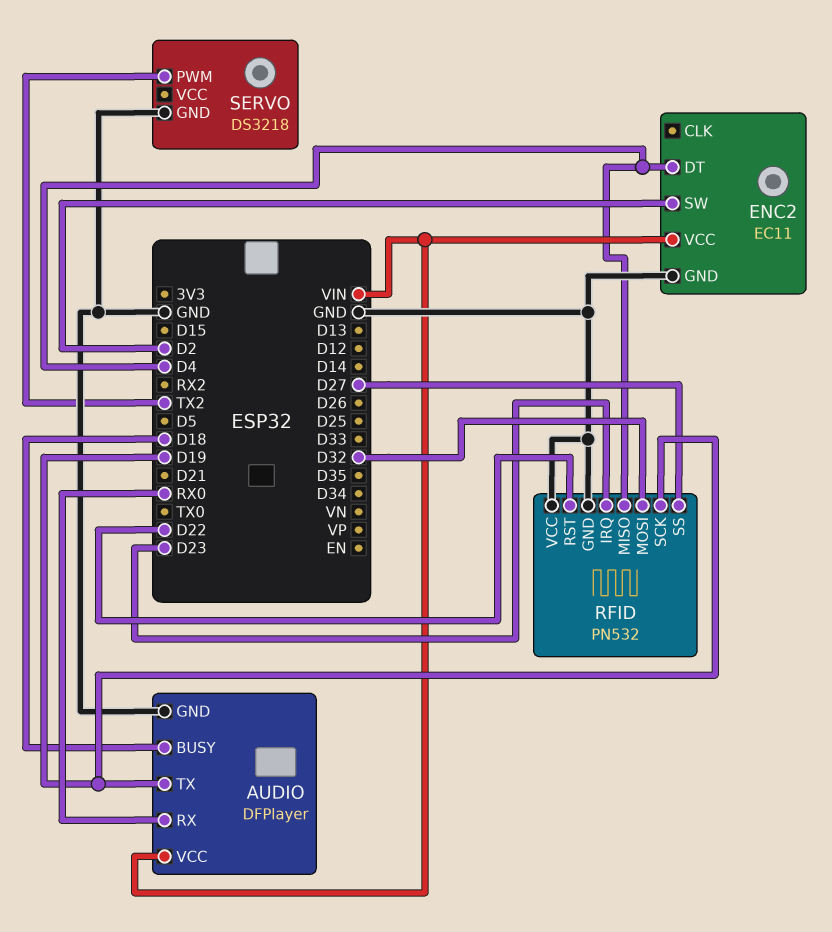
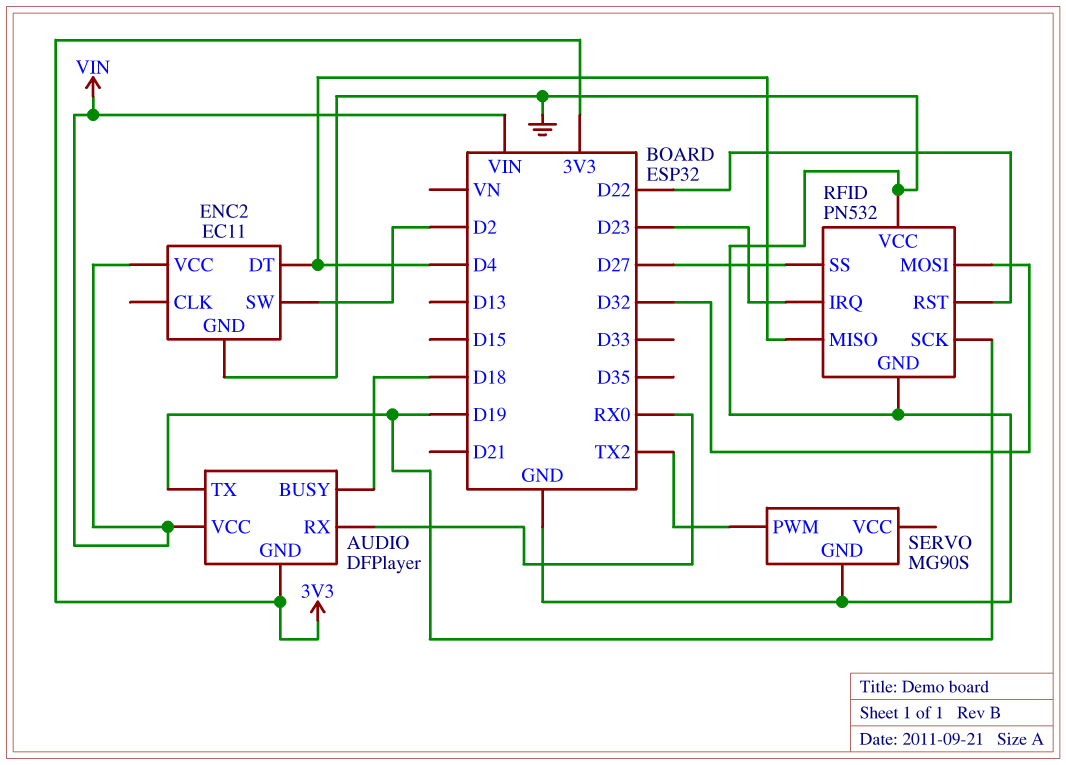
AUDIO pin GND: GND -> 3V3
SERVO: DS3218 -> MG90S

